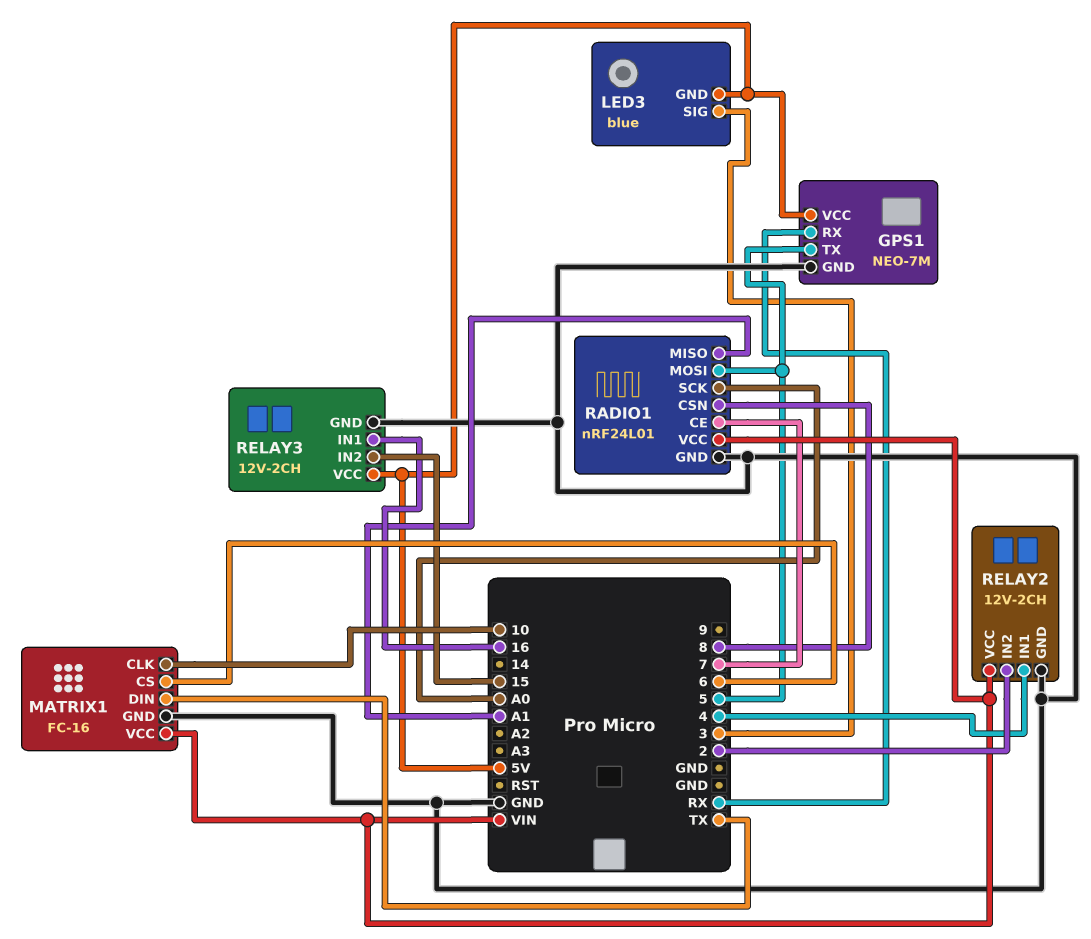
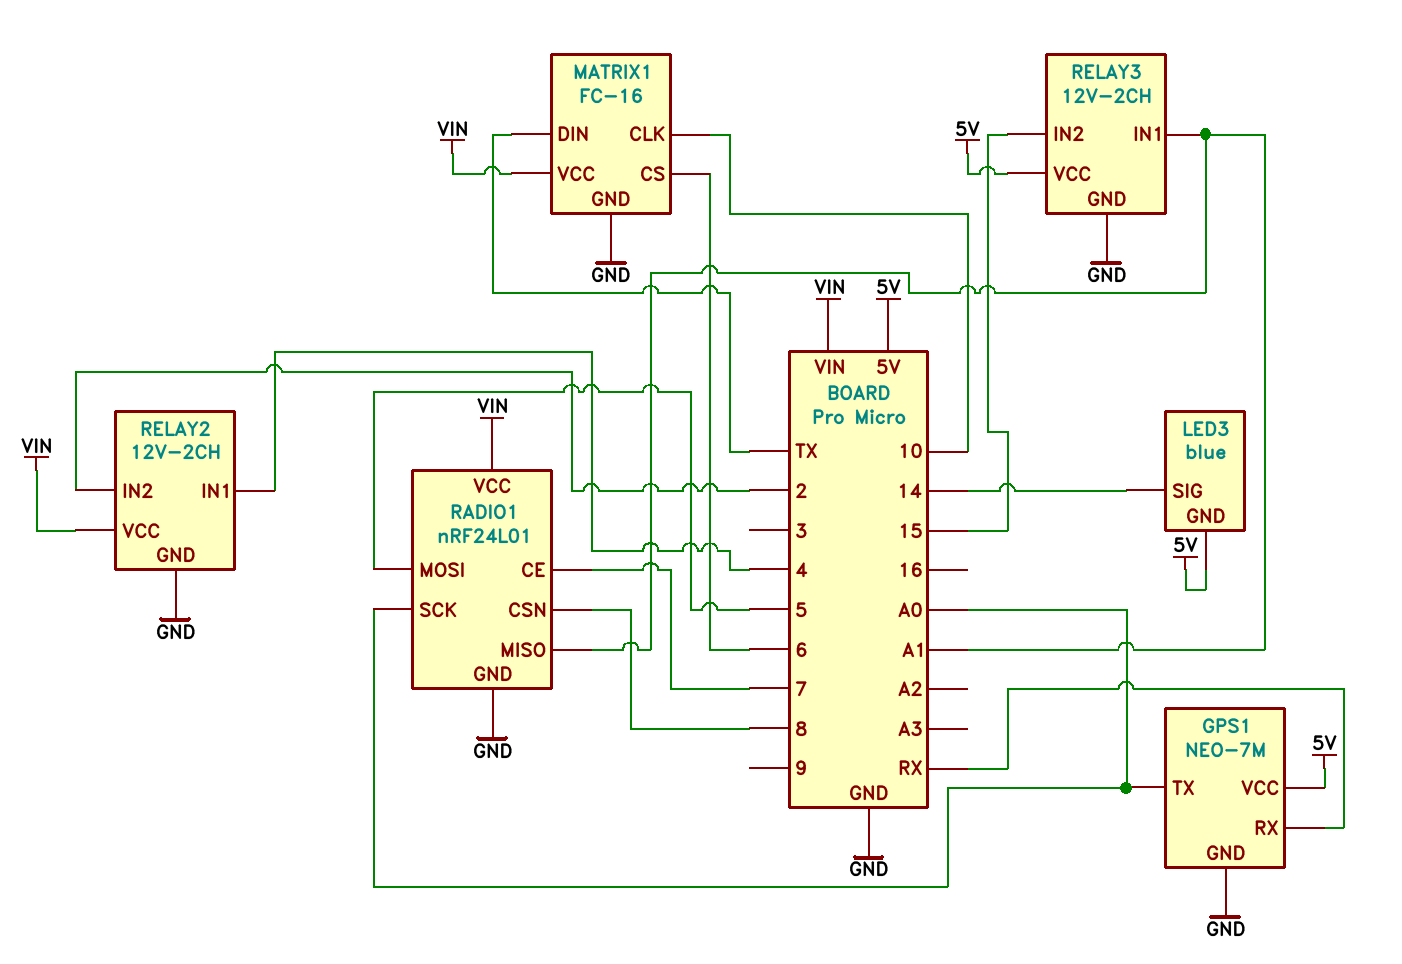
GPS1 pin TX: 5 -> A0
LED3 pin SIG: 3 -> 14
RELAY3 pin IN1: 16 -> A1

